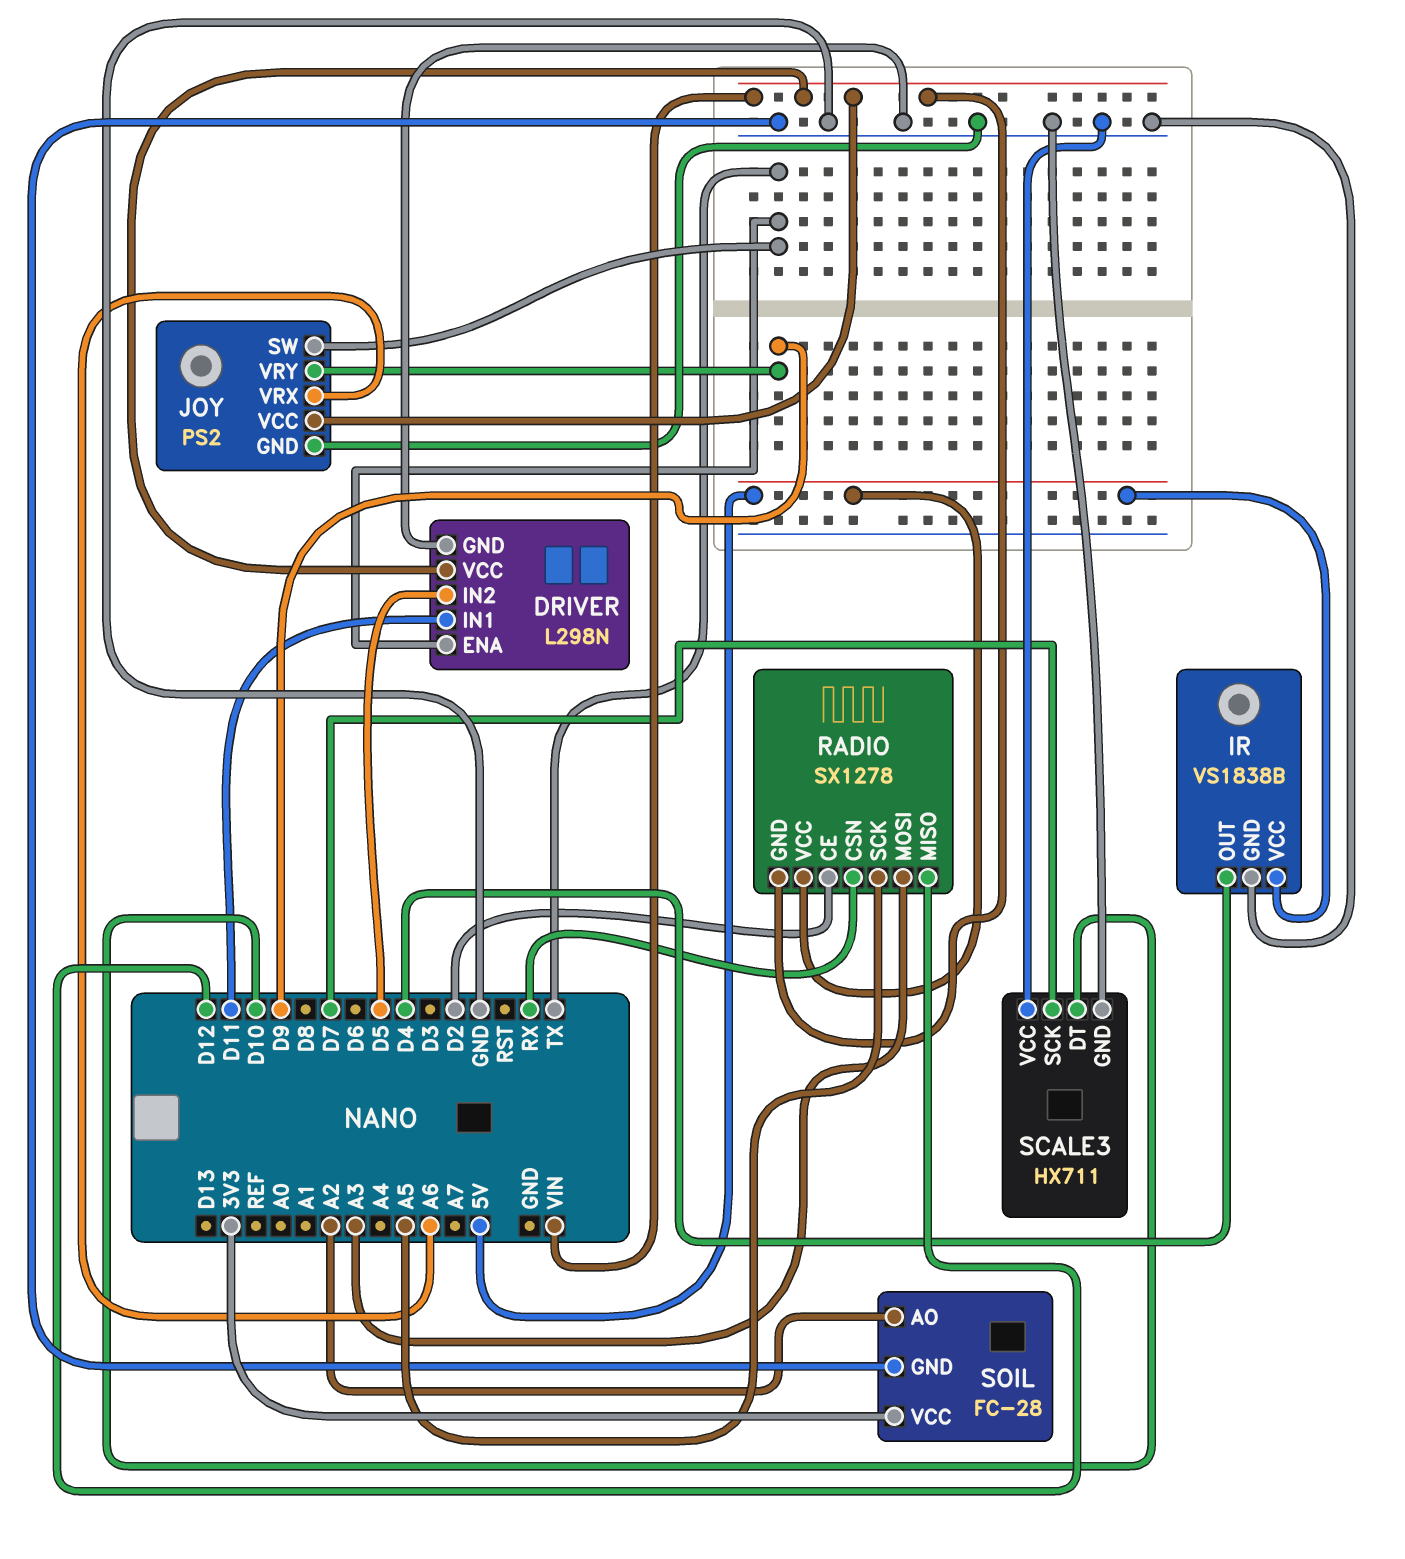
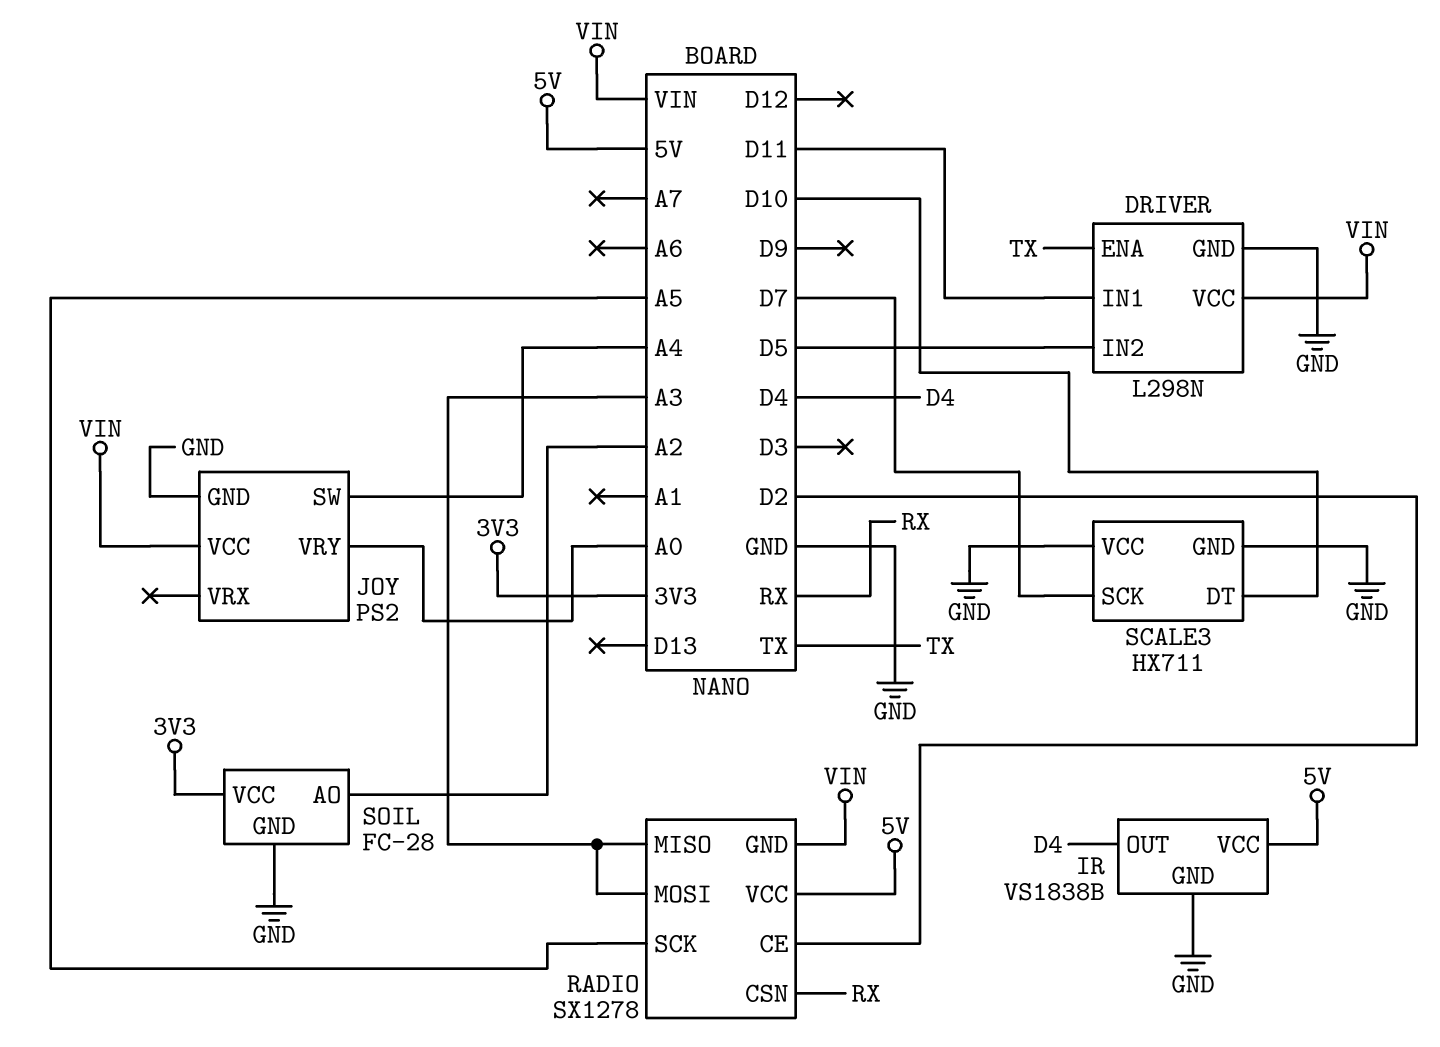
JOY pin SW: TX -> A4
JOY pin VRX: A6 -> none
JOY pin VRY: D9 -> A0
RADIO pin MISO: D12 -> A3

